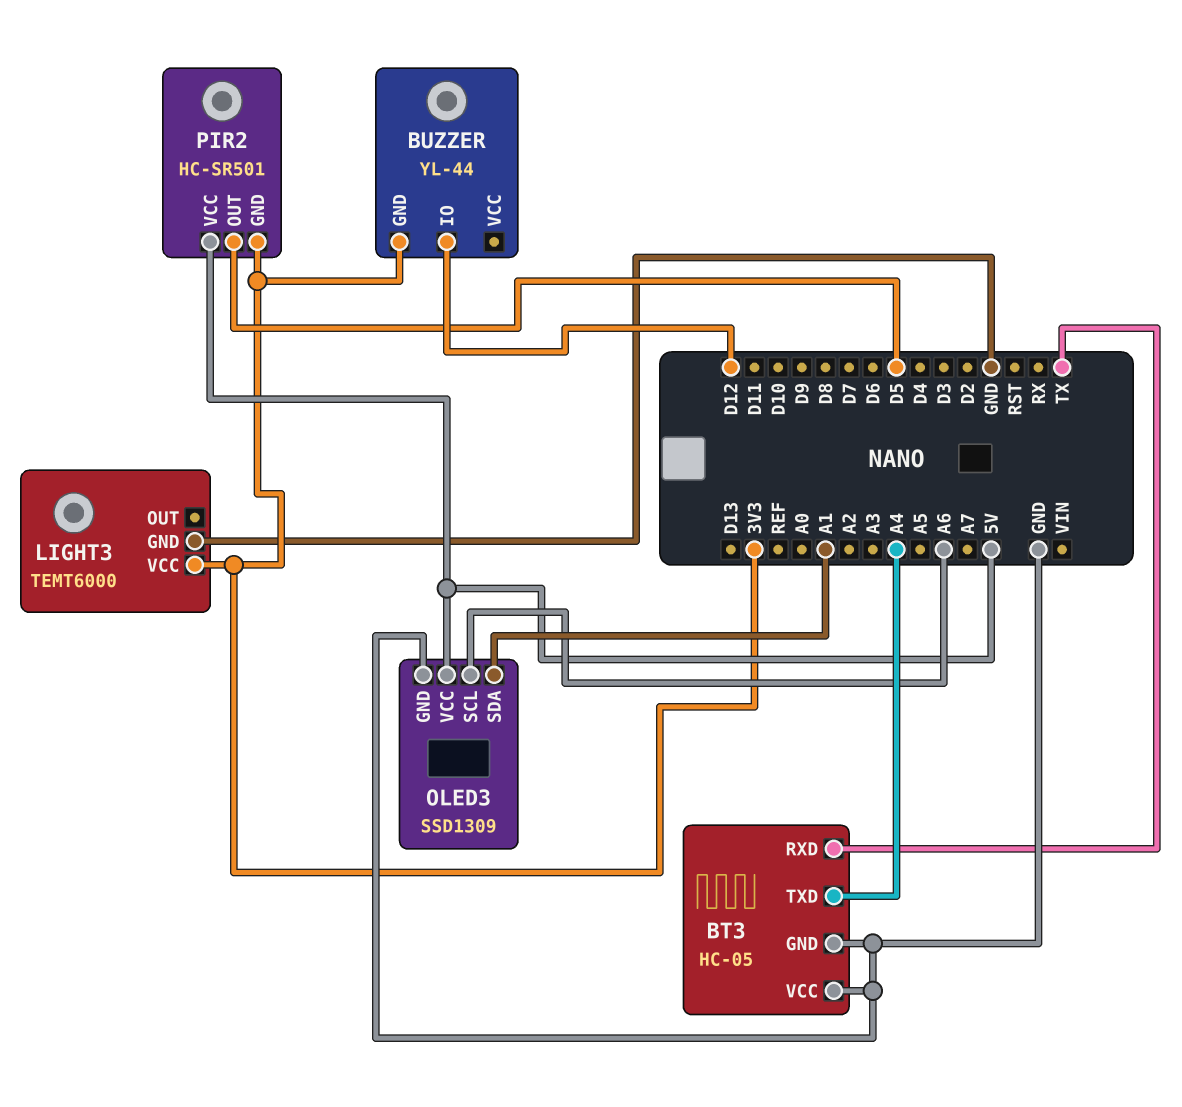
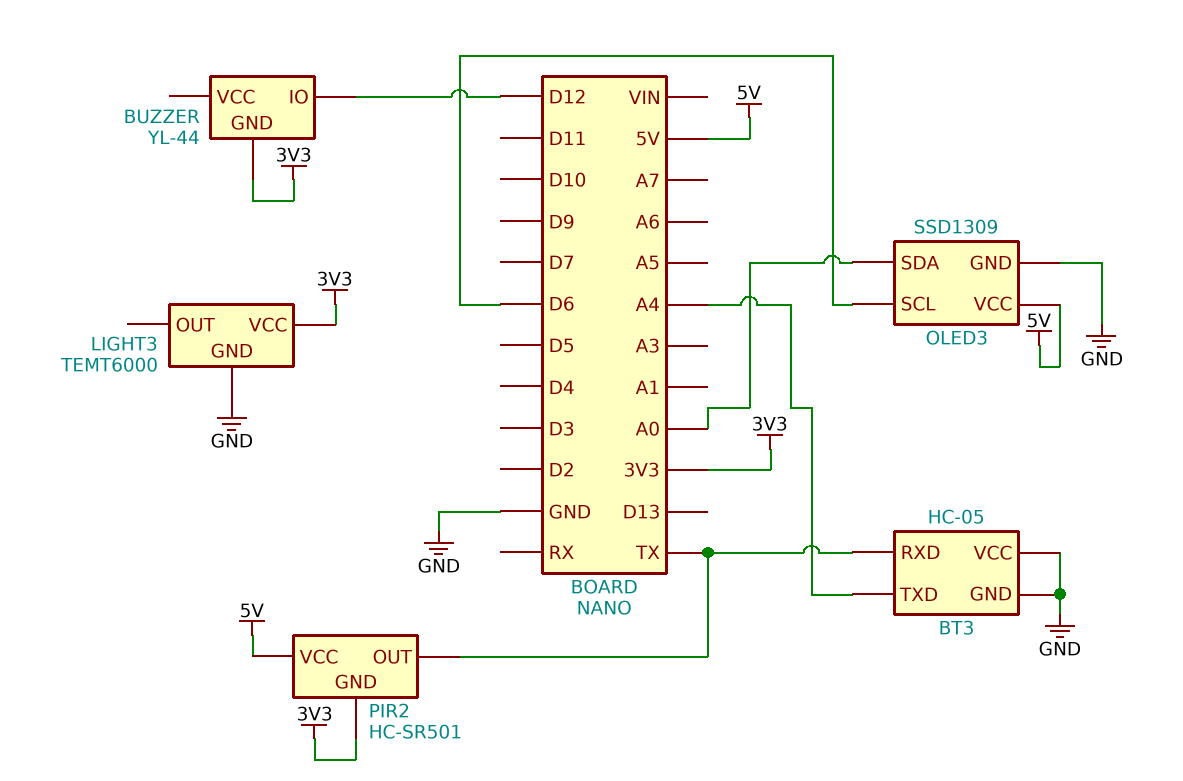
OLED3 pin SCL: A6 -> D6
OLED3 pin SDA: A1 -> A0
PIR2 pin OUT: D5 -> TX

